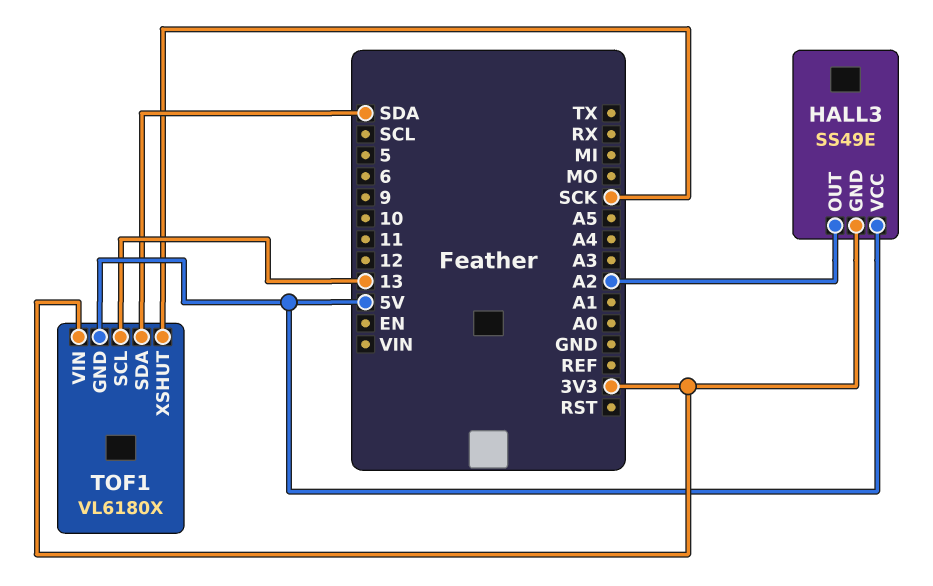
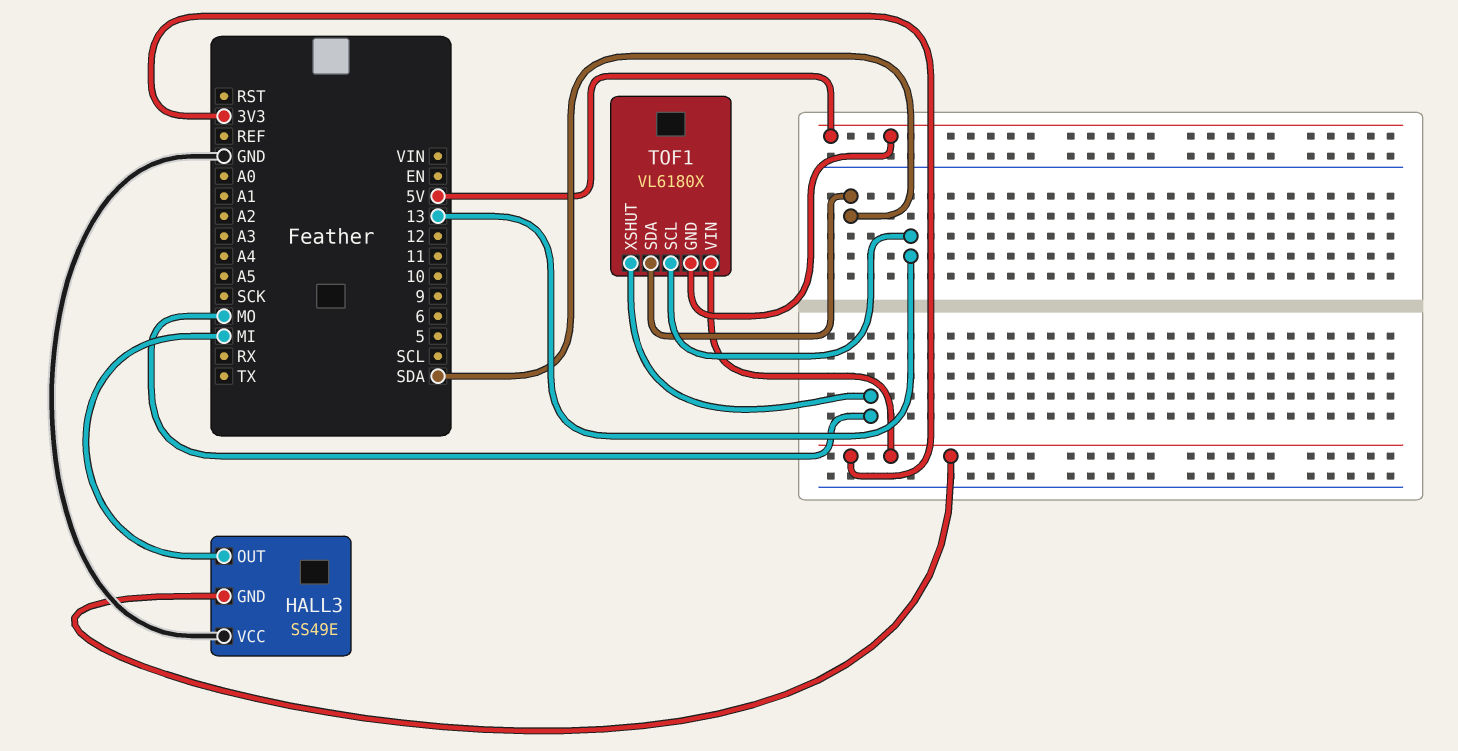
HALL3 pin OUT: A2 -> MI
HALL3 pin VCC: 5V -> GND
TOF1 pin XSHUT: SCK -> MO

